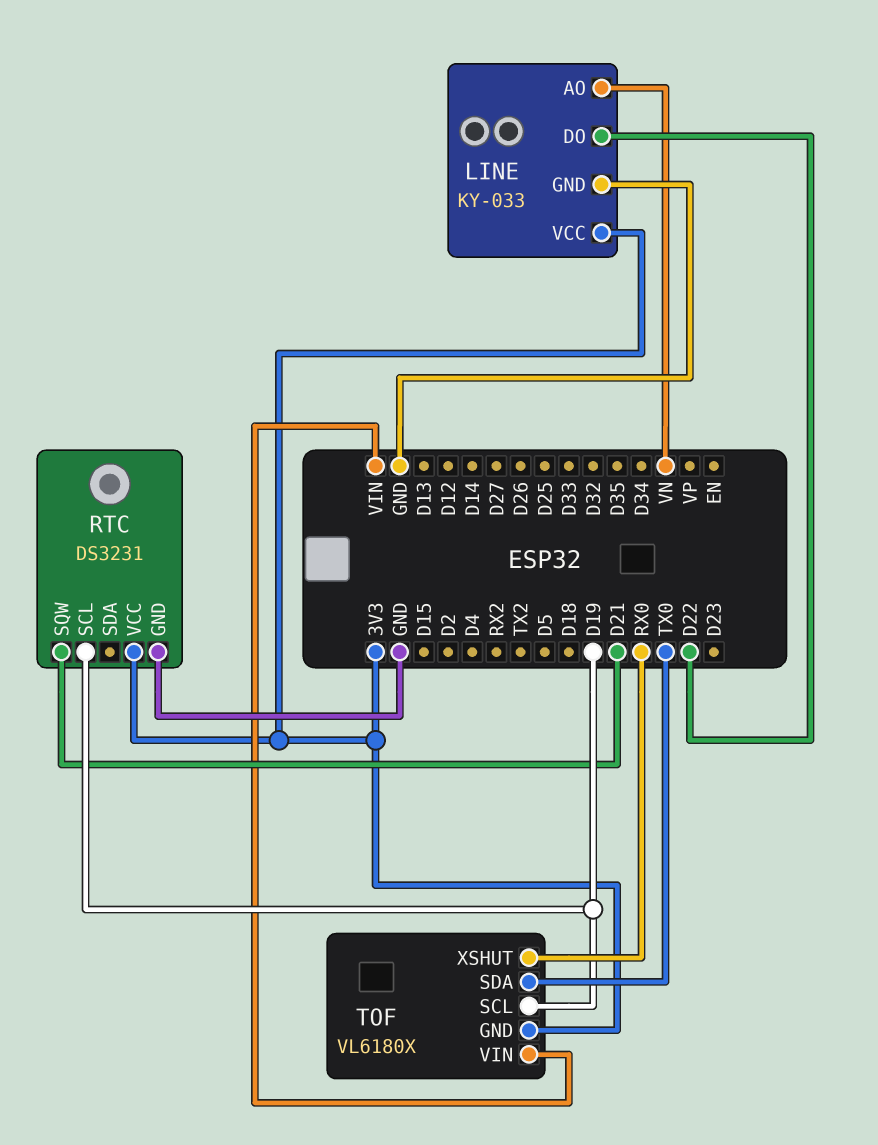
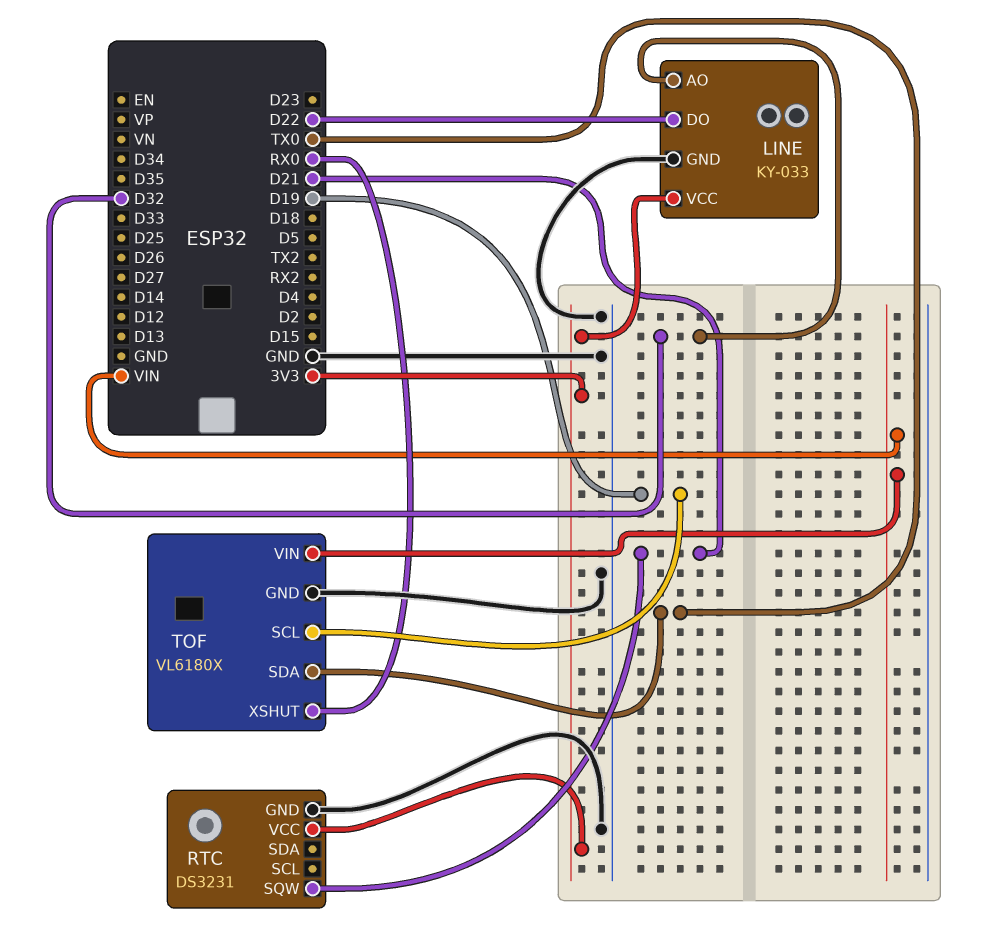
LINE pin AO: VN -> D32
RTC pin SCL: D19 -> none
TOF pin GND: 3V3 -> GND

